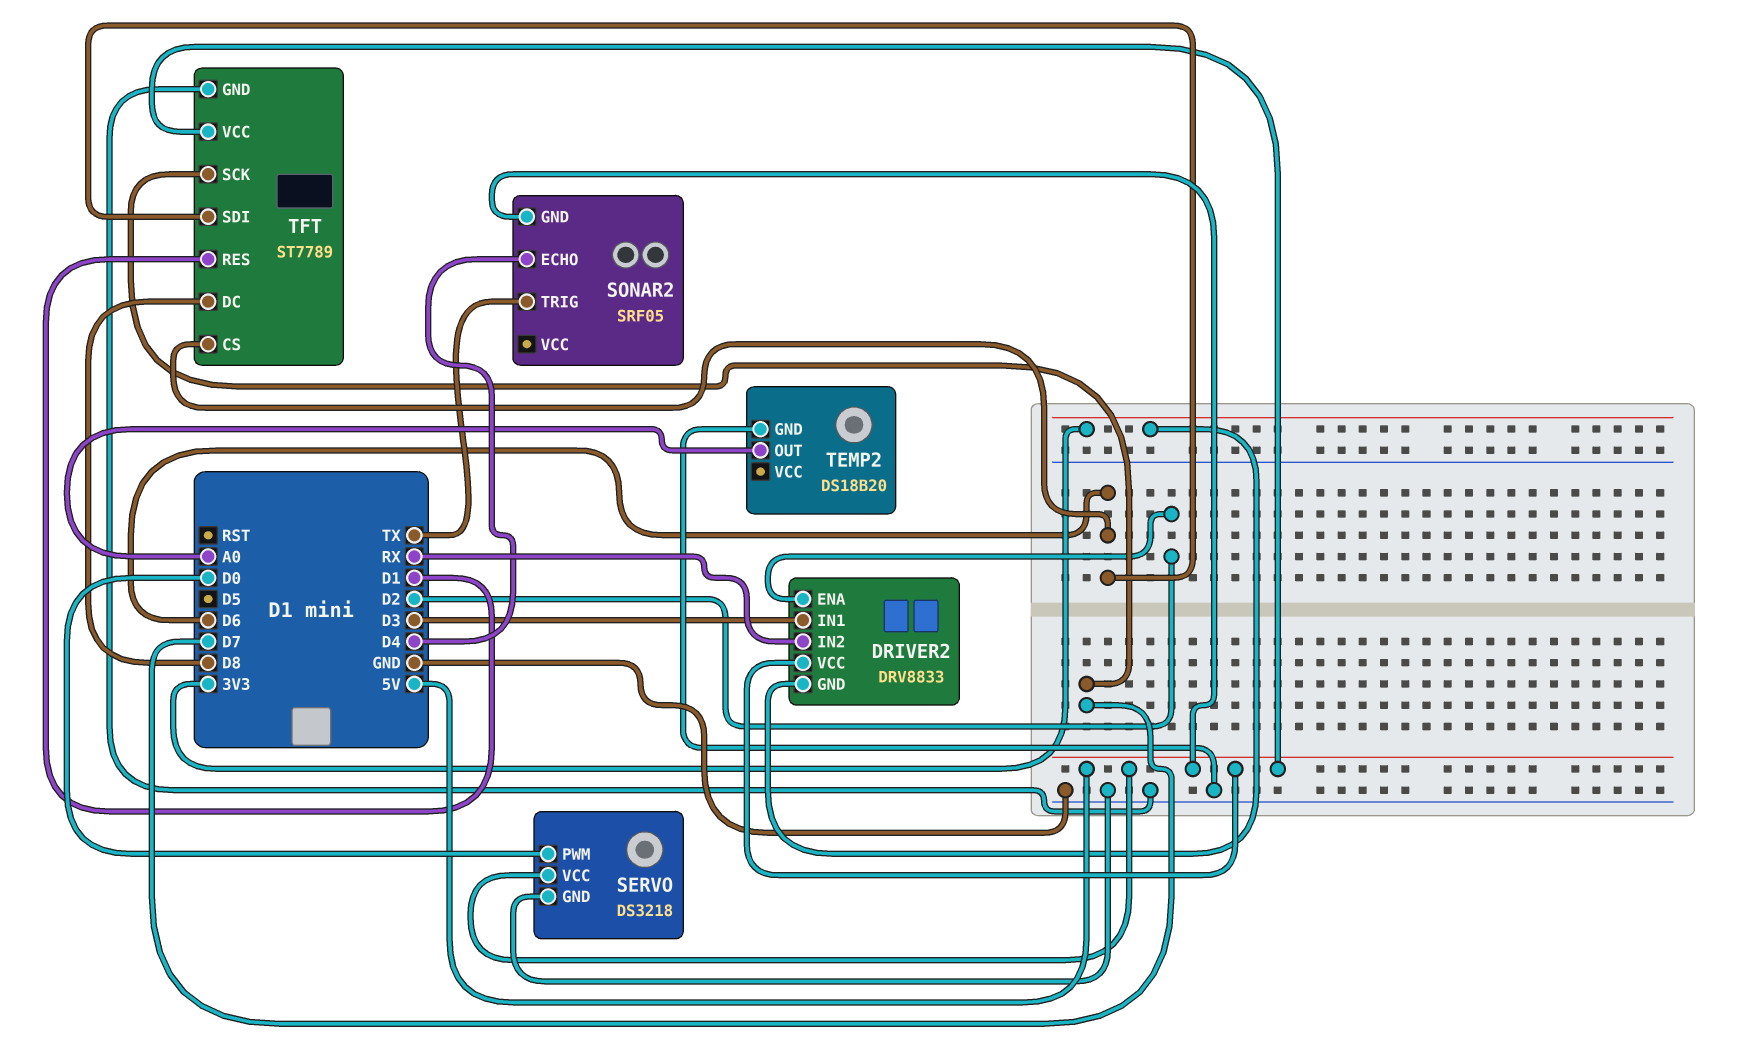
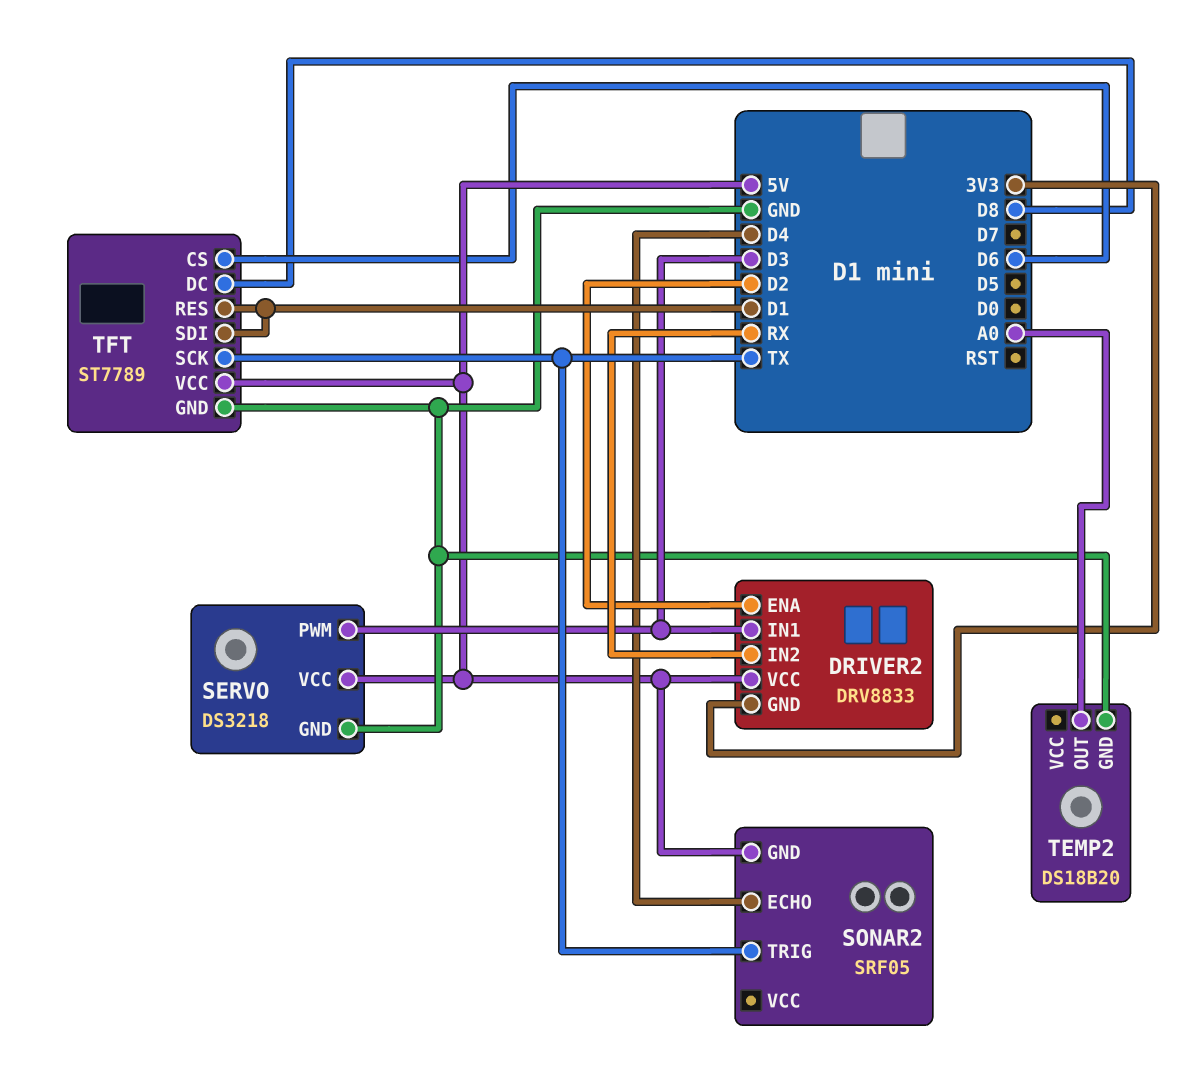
SERVO pin PWM: D0 -> D3
TFT pin SCK: D7 -> TX
TFT pin SDI: D6 -> D1

